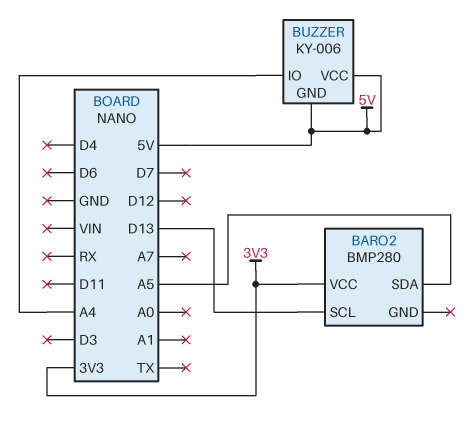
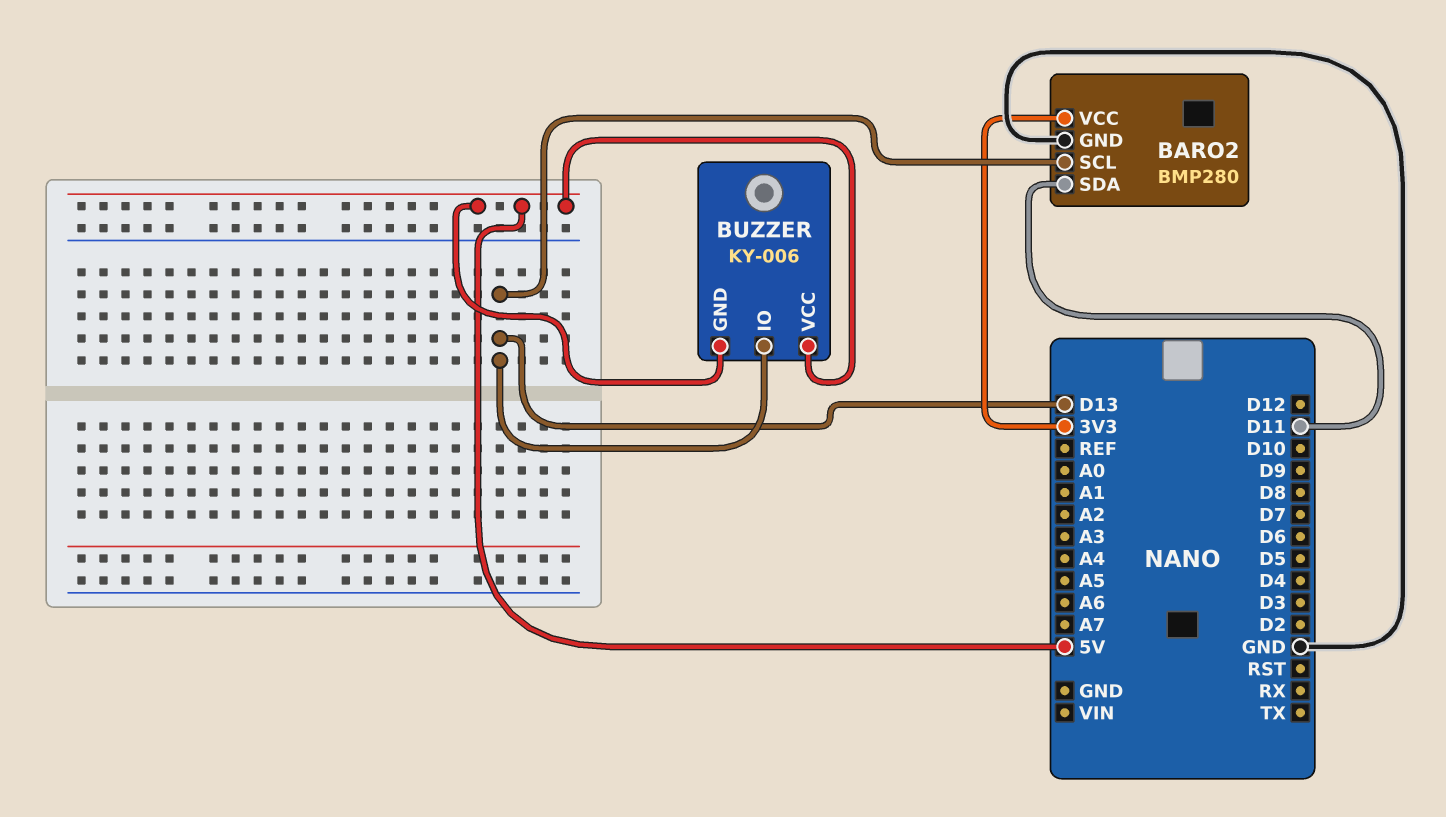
BARO2 pin GND: none -> GND
BARO2 pin SDA: A5 -> D11
BUZZER pin IO: A4 -> D13

